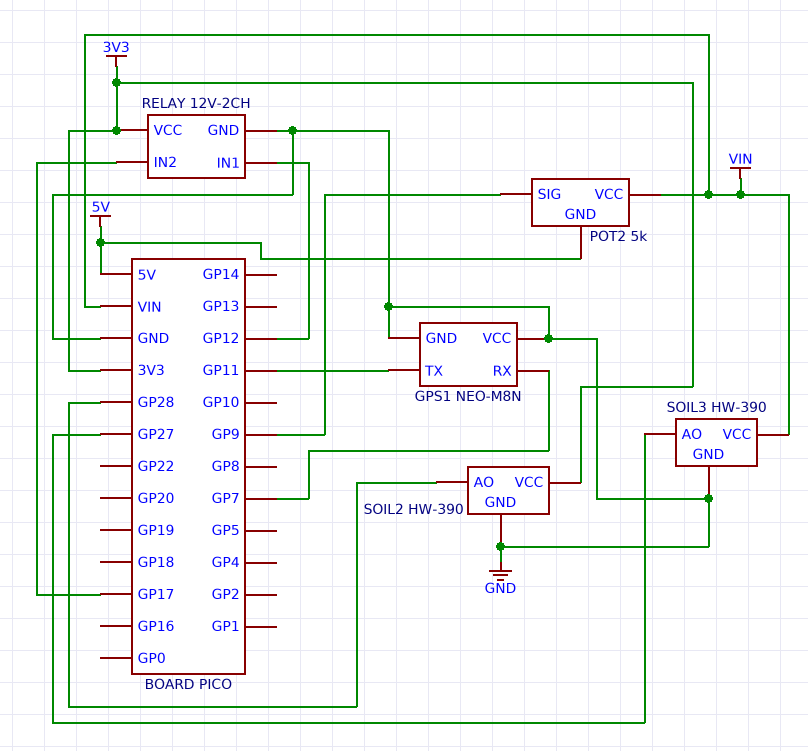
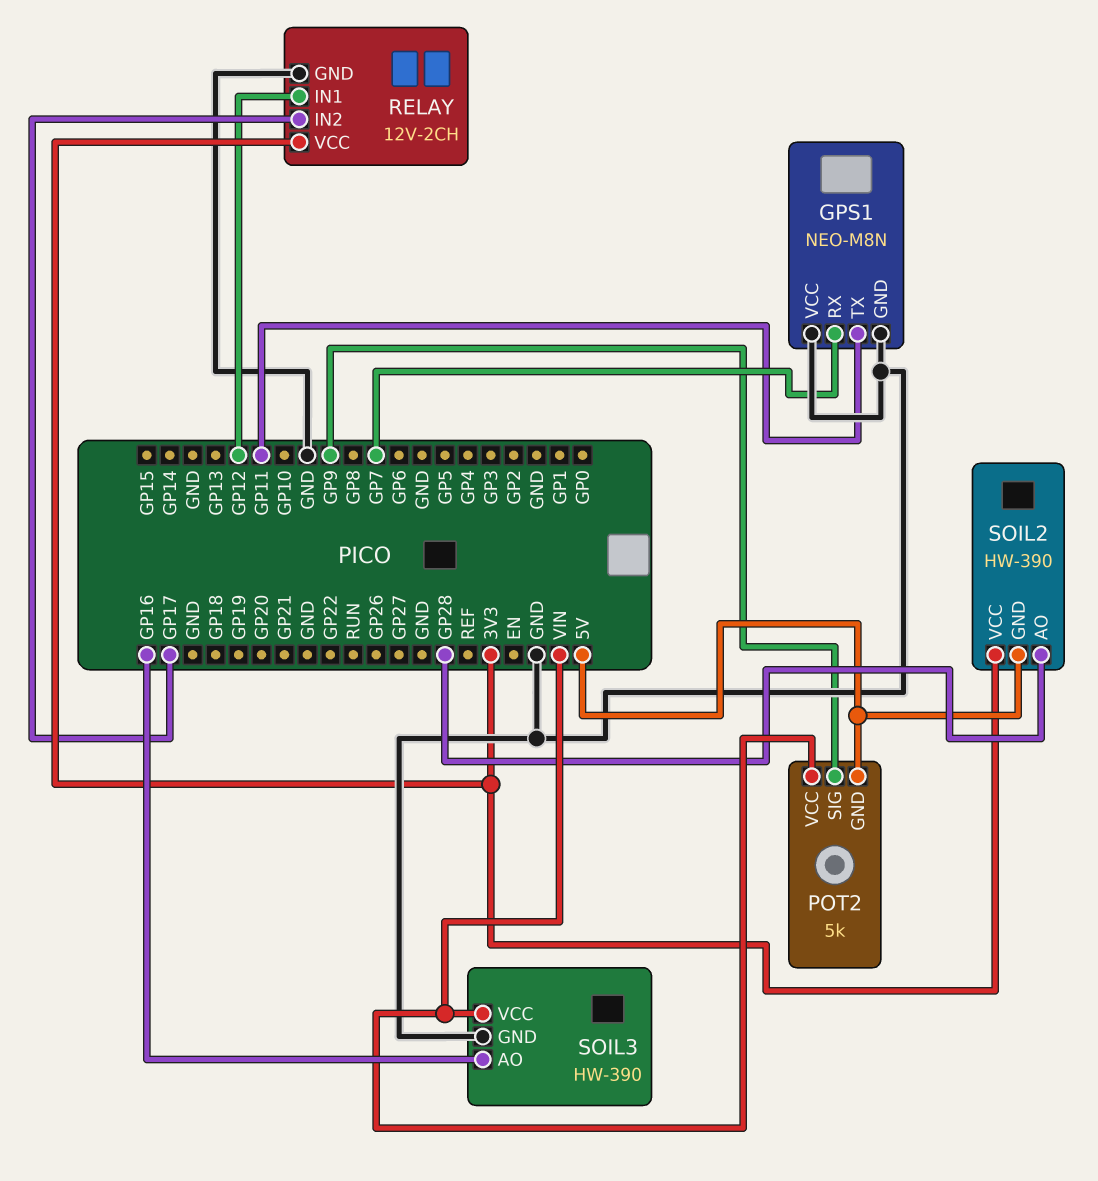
SOIL2 pin GND: GND -> 5V
SOIL3 pin AO: GP27 -> GP16

